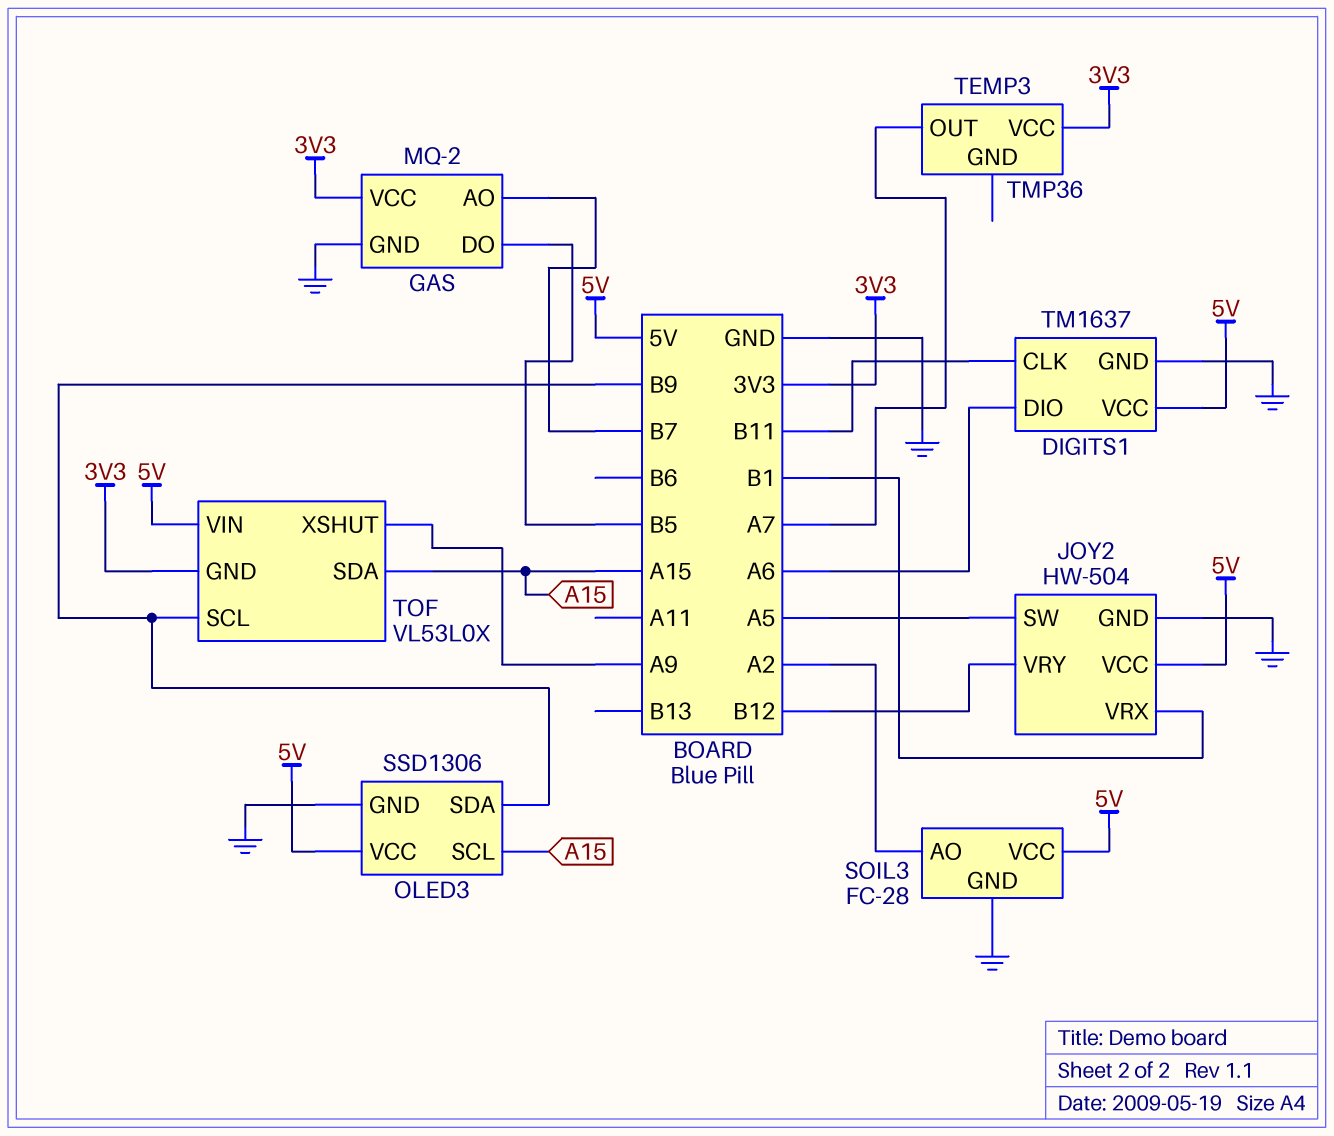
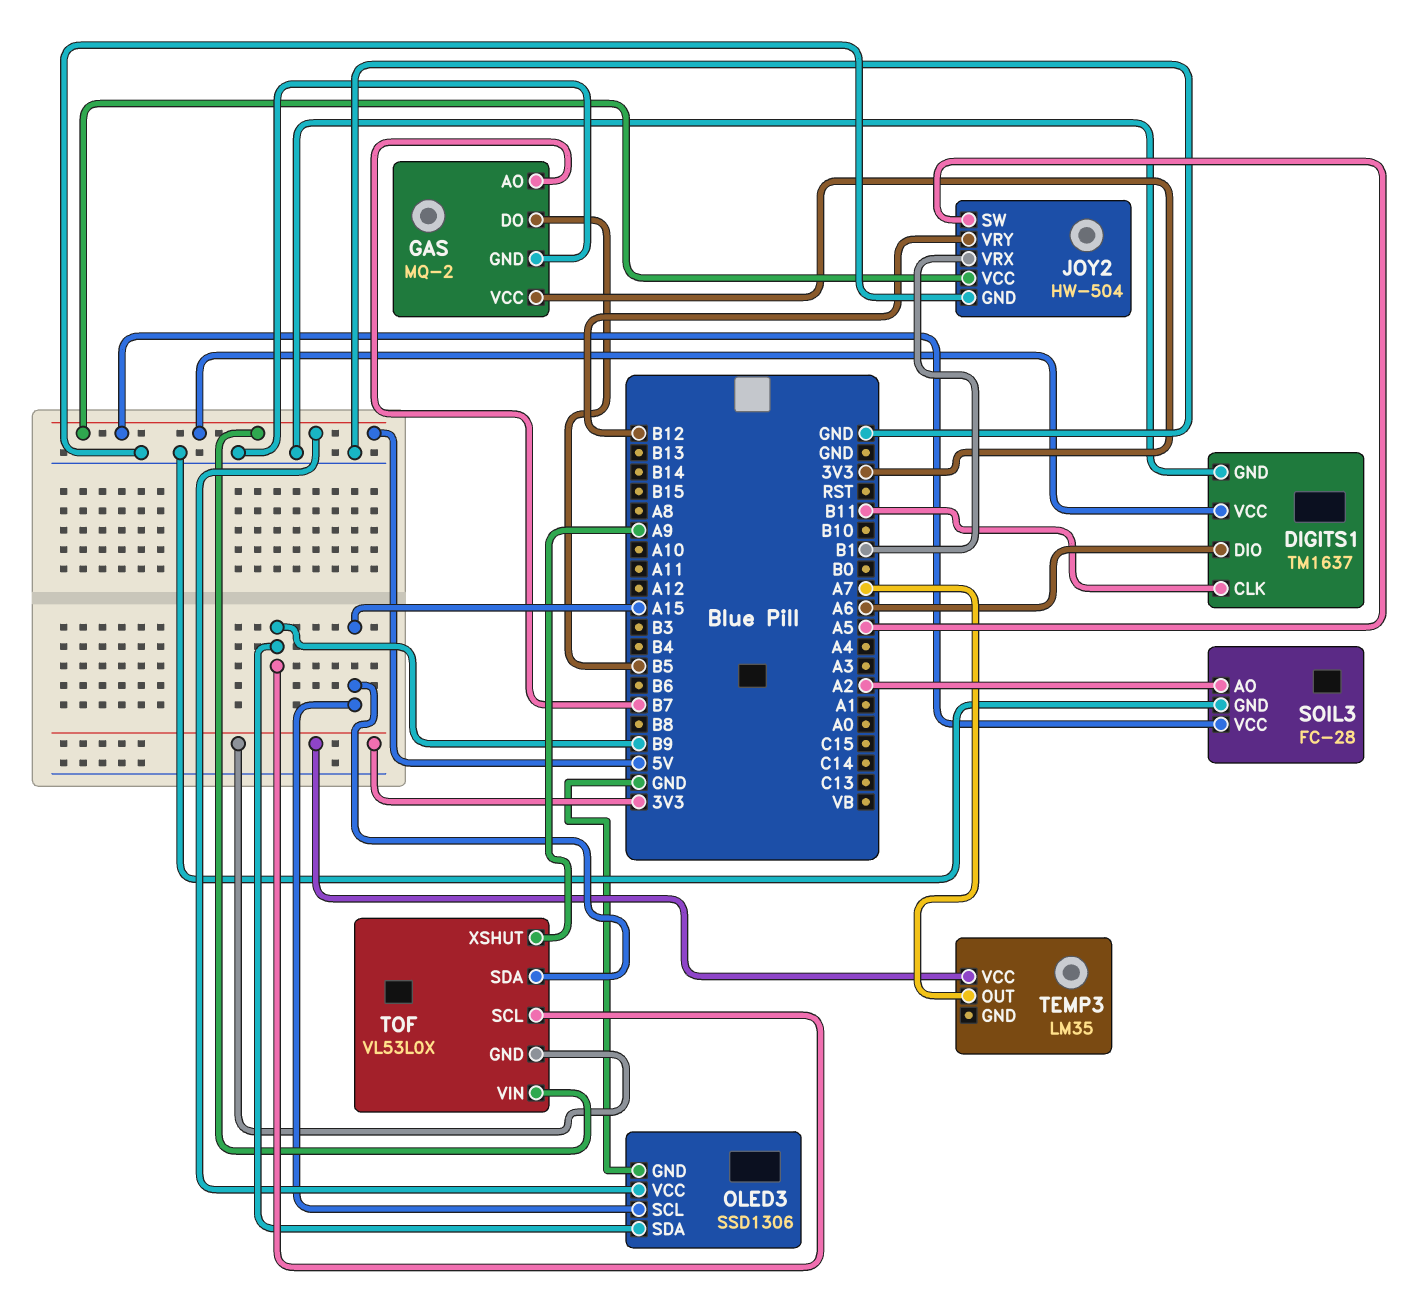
TEMP3: TMP36 -> LM35

